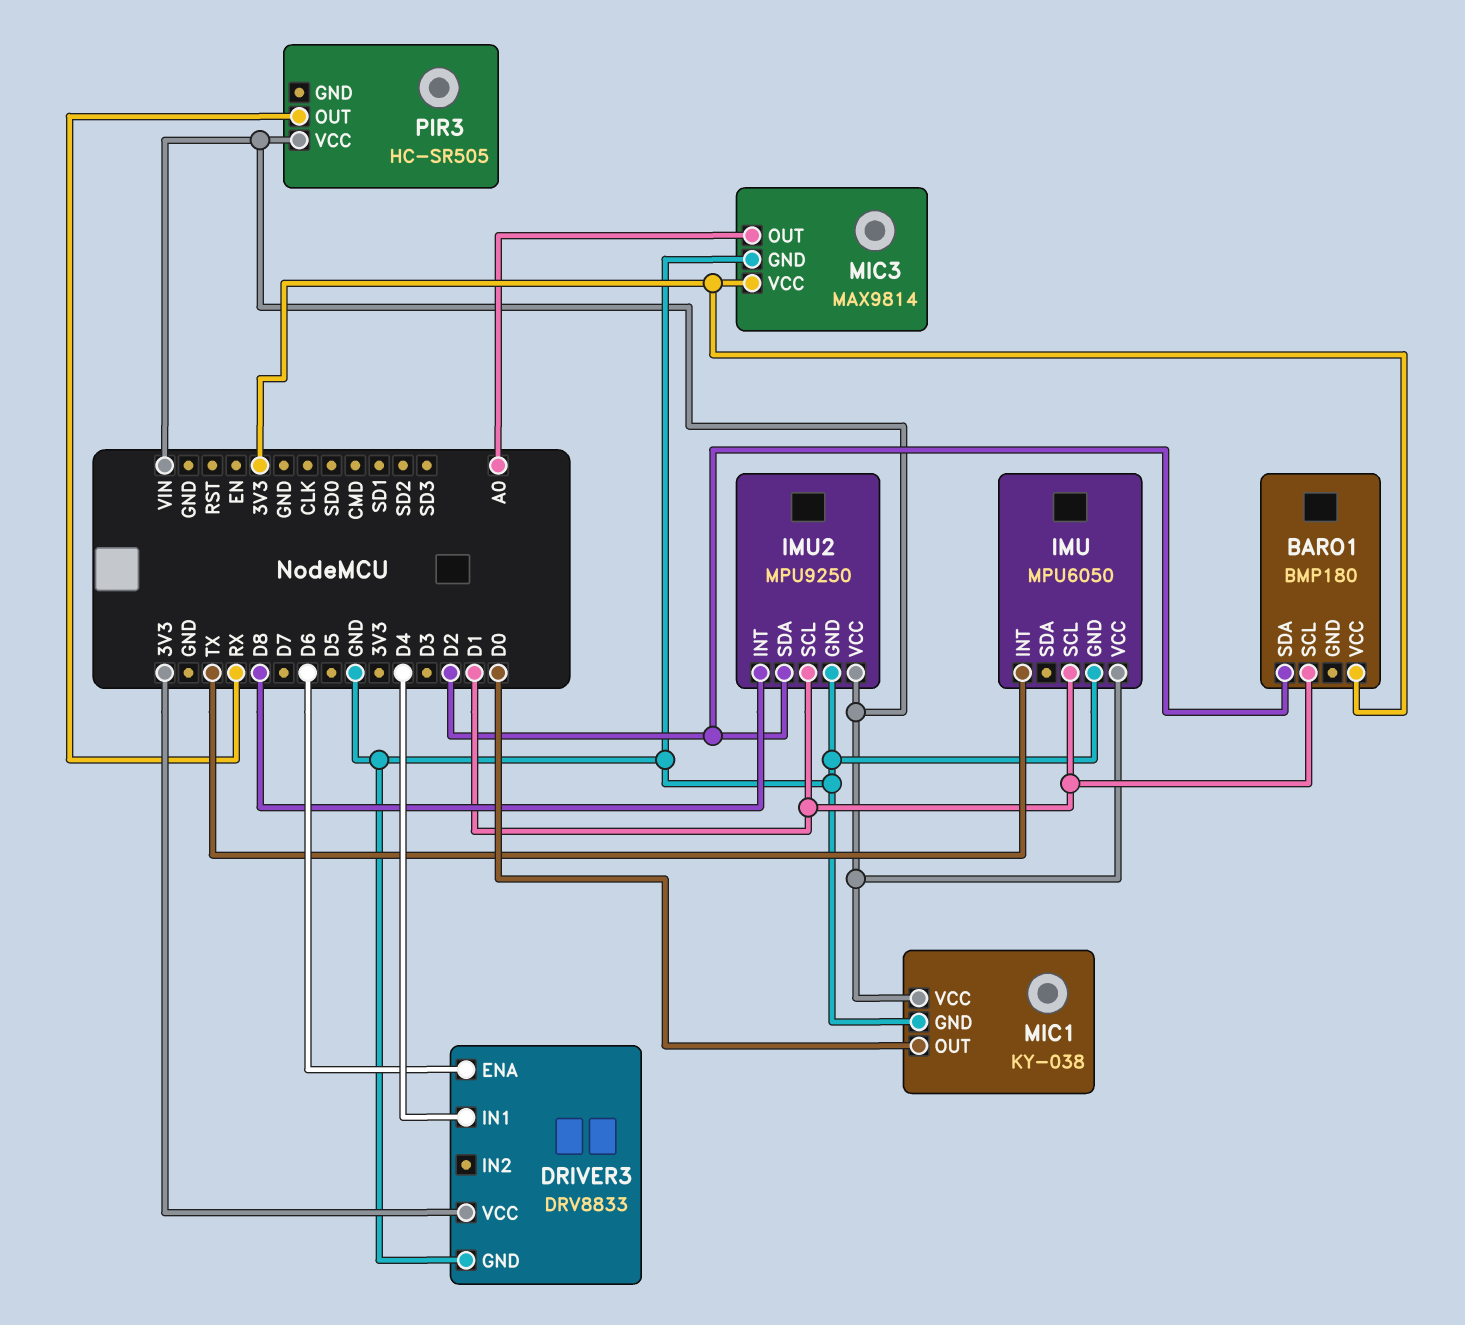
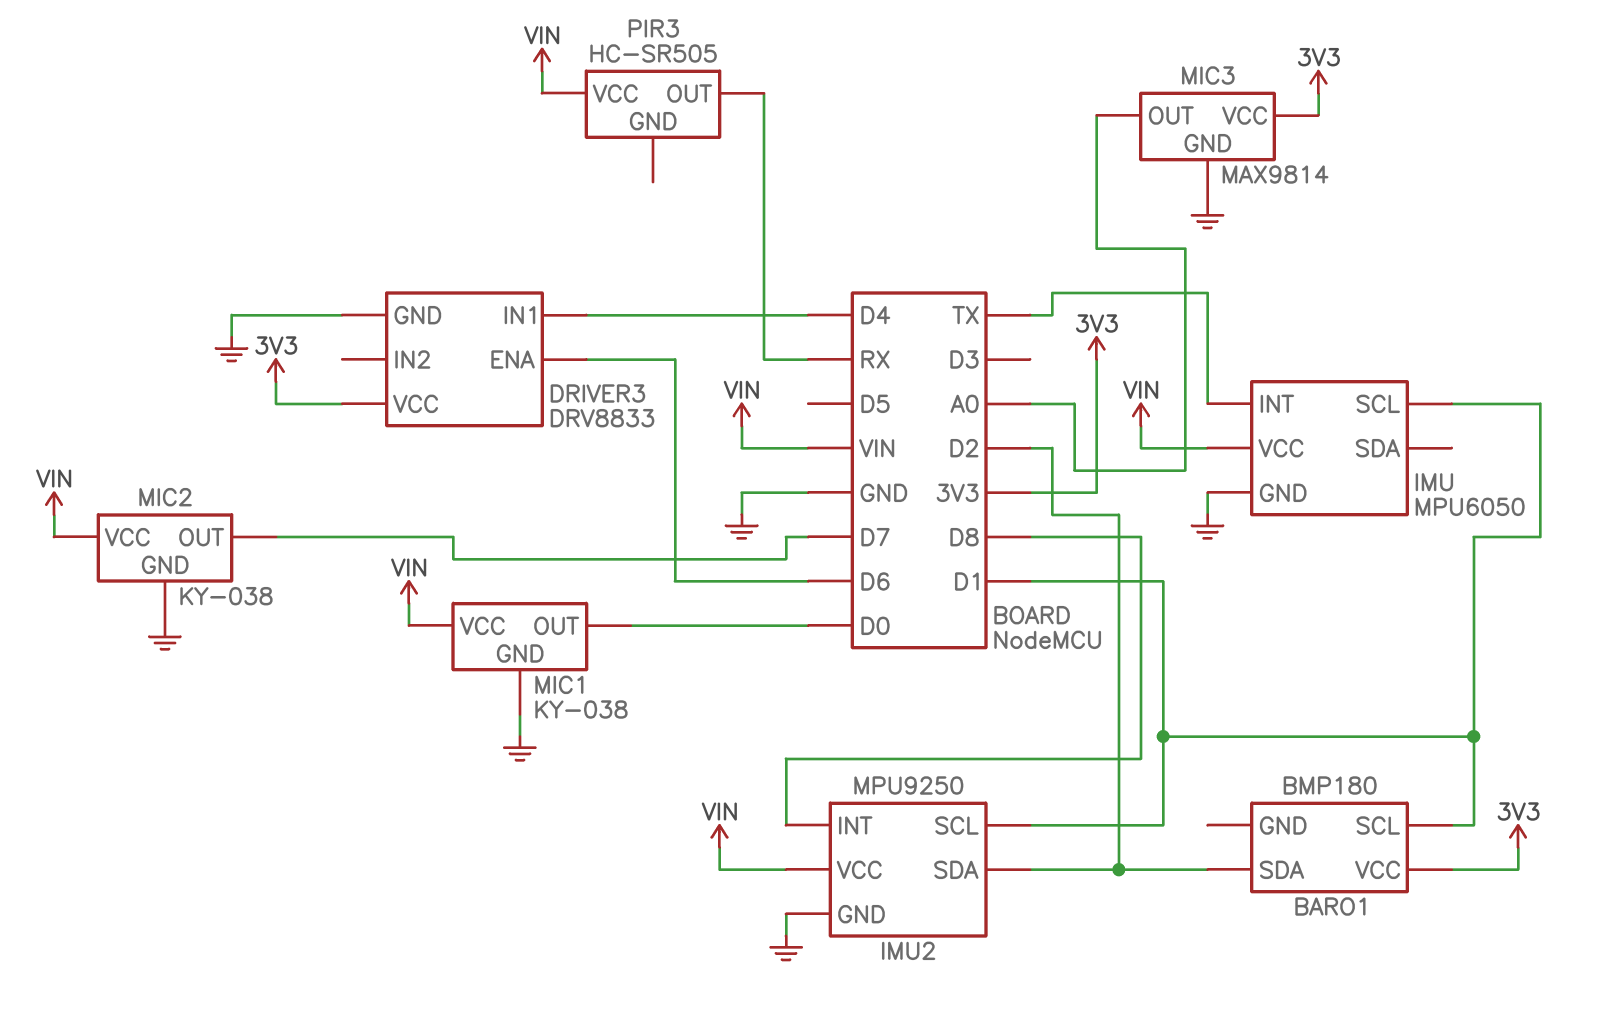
MIC2: none -> KY-038
MIC2 pin GND: none -> GND
MIC2 pin OUT: none -> D7
MIC2 pin VCC: none -> VIN

